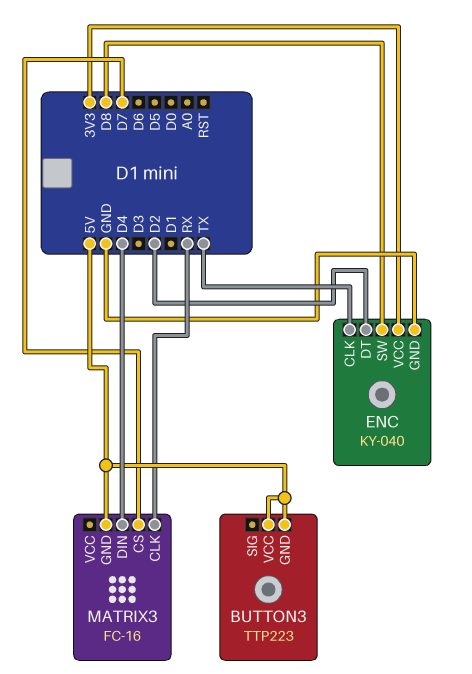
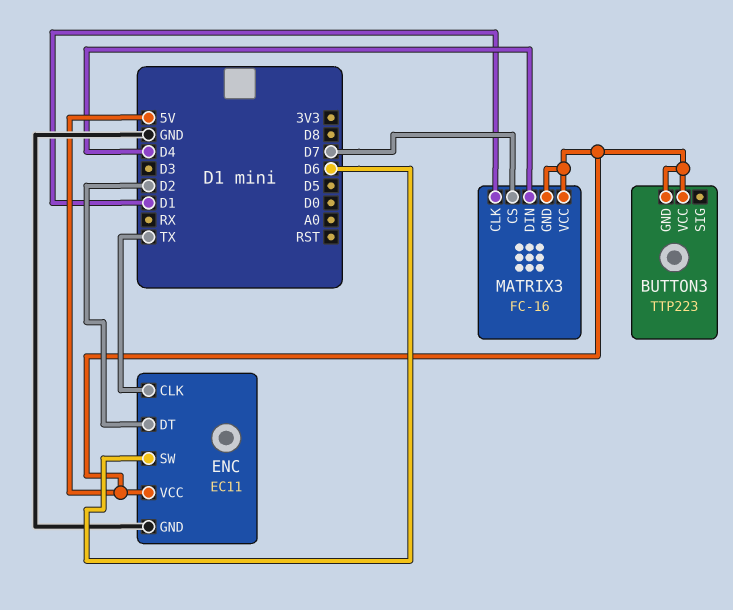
ENC: KY-040 -> EC11
ENC pin SW: D8 -> D6
ENC pin VCC: 3V3 -> 5V
MATRIX3 pin CLK: RX -> D1
MATRIX3 pin VCC: none -> 5V

